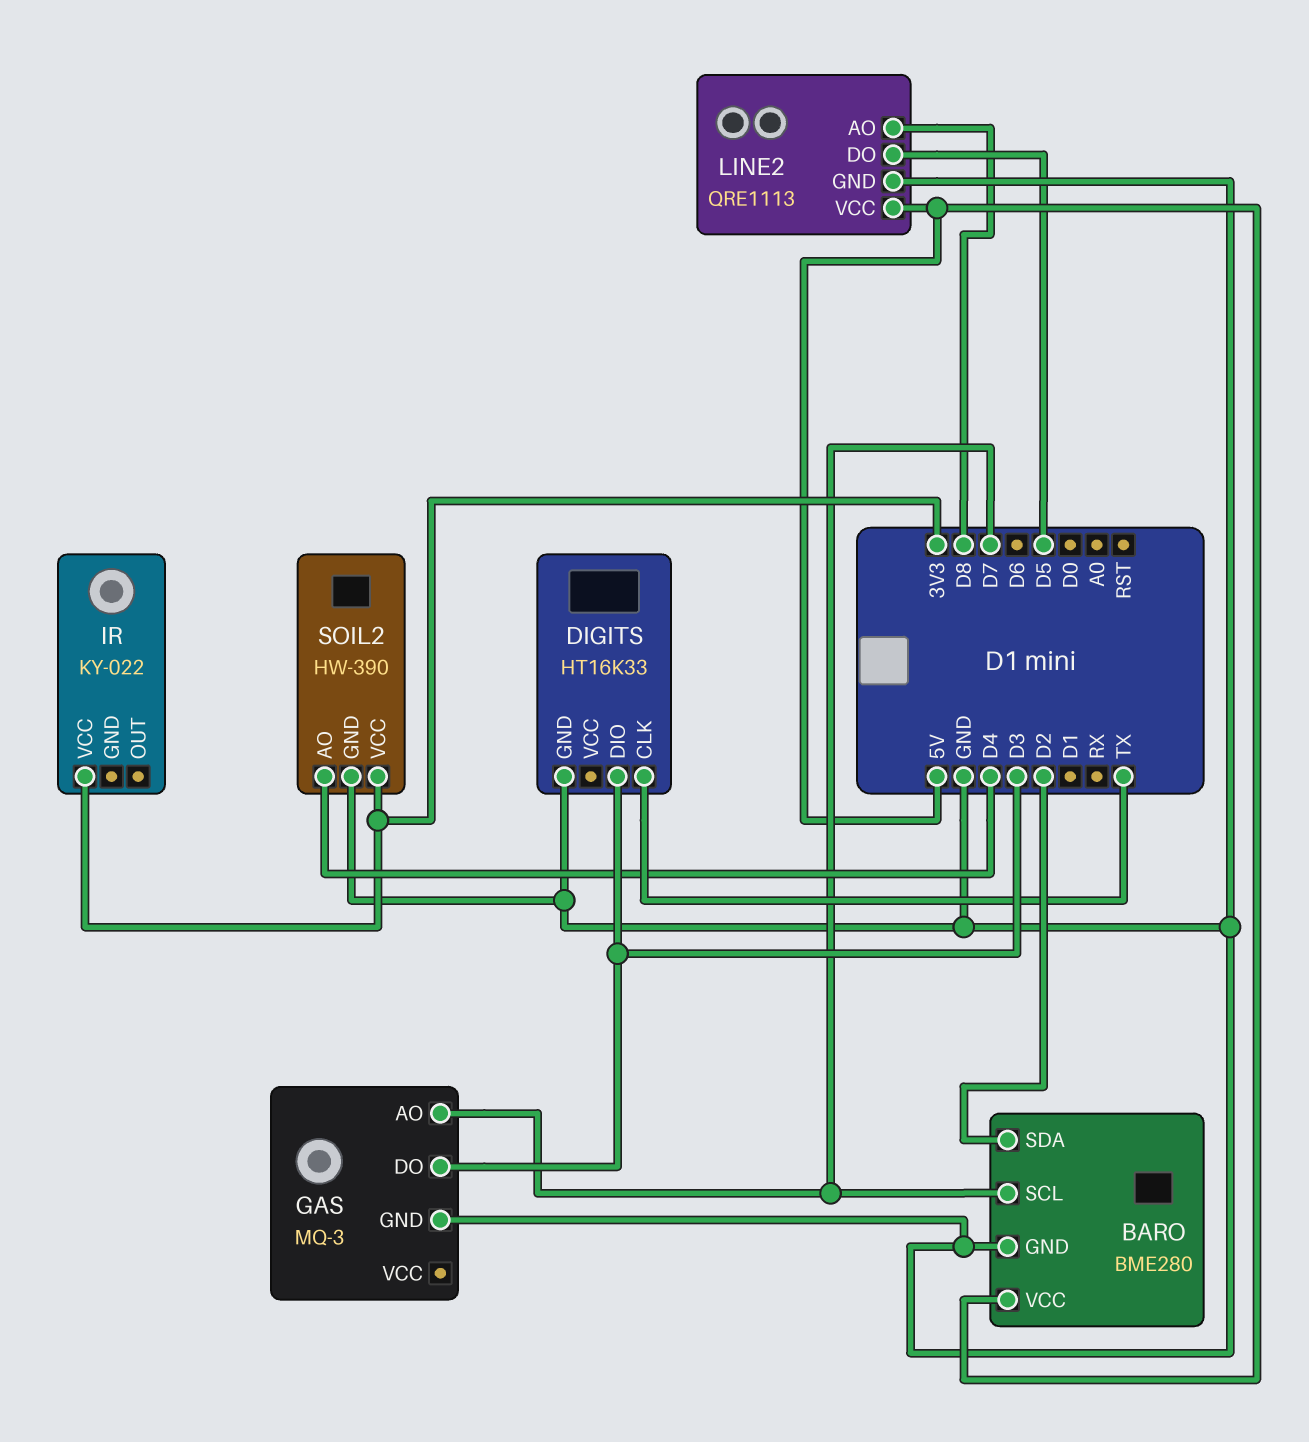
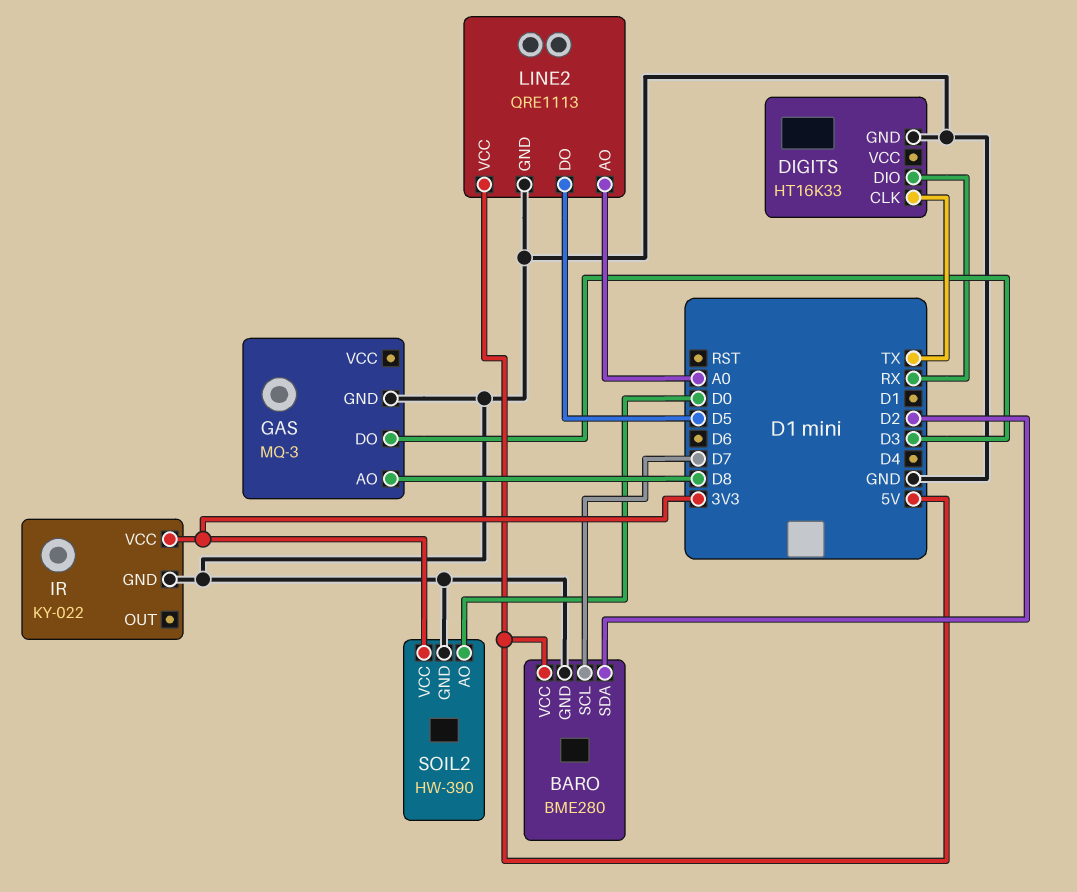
DIGITS pin DIO: D3 -> RX
GAS pin AO: D7 -> D8
IR pin GND: none -> GND
LINE2 pin AO: D8 -> A0
SOIL2 pin AO: D4 -> D0

